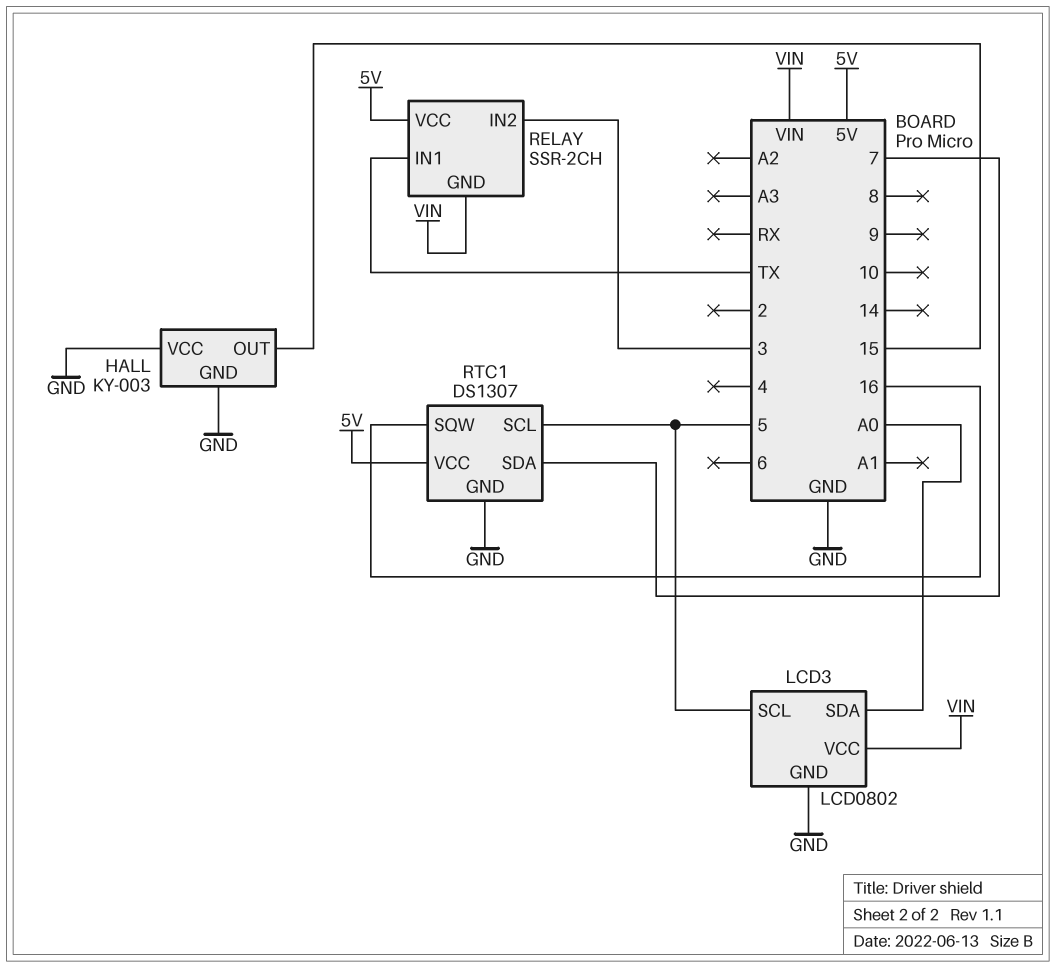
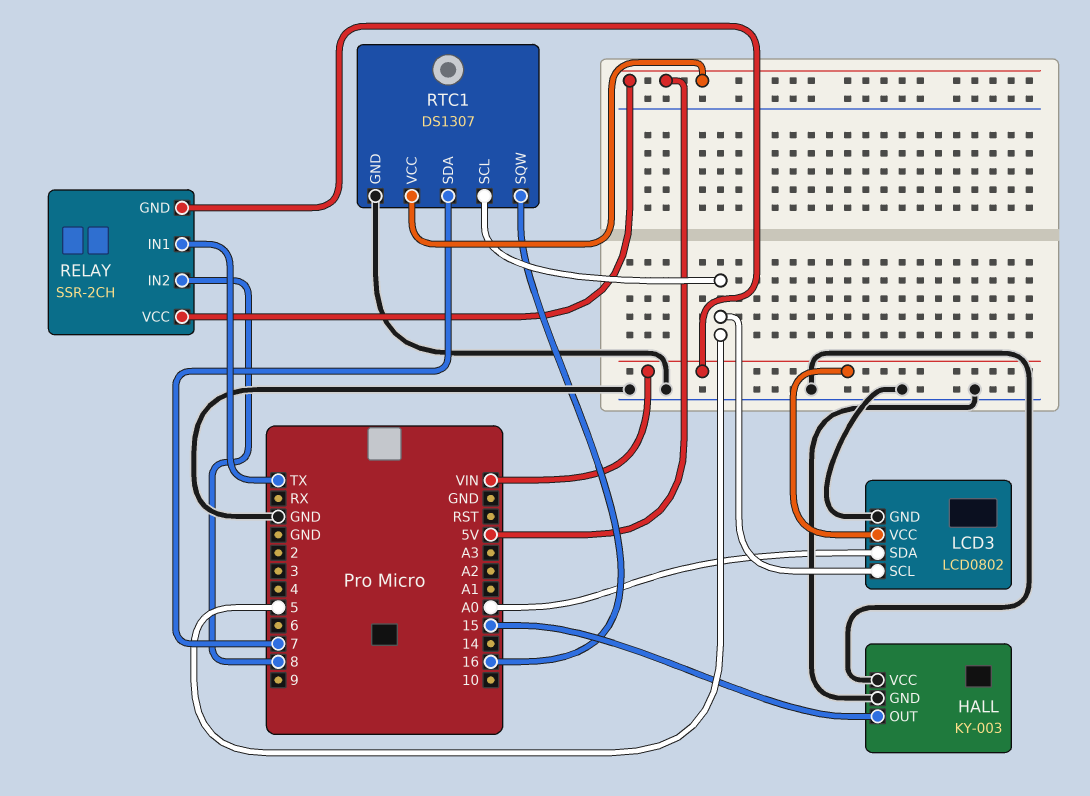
RELAY pin IN2: 3 -> 8

